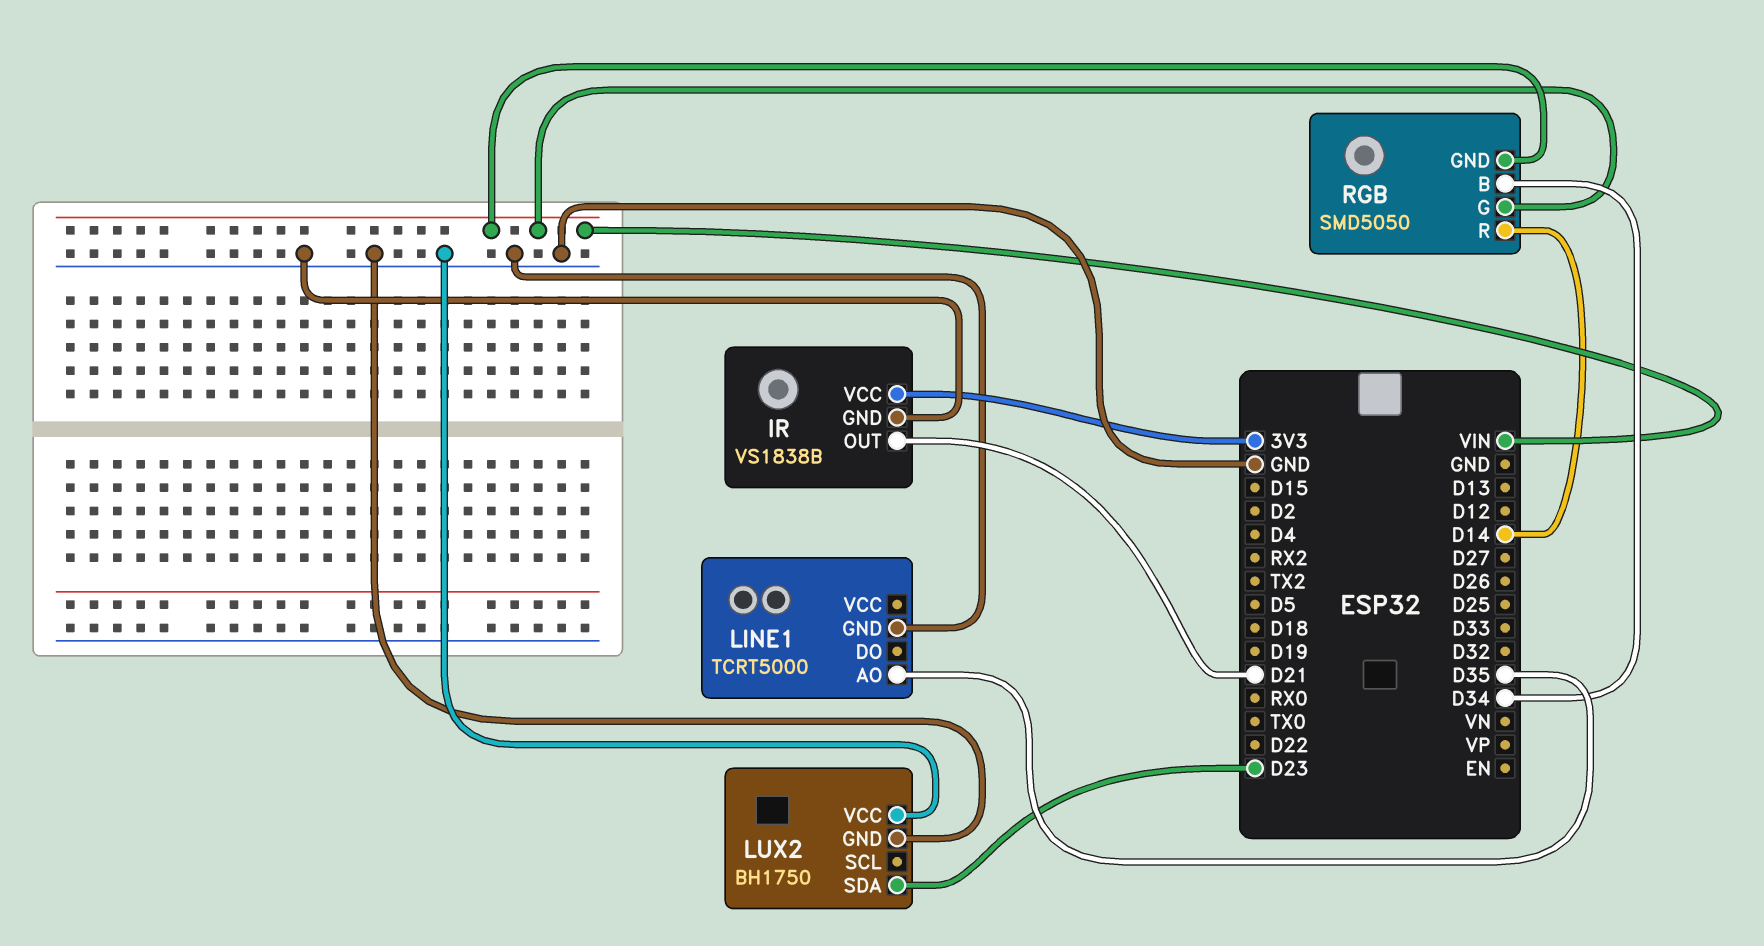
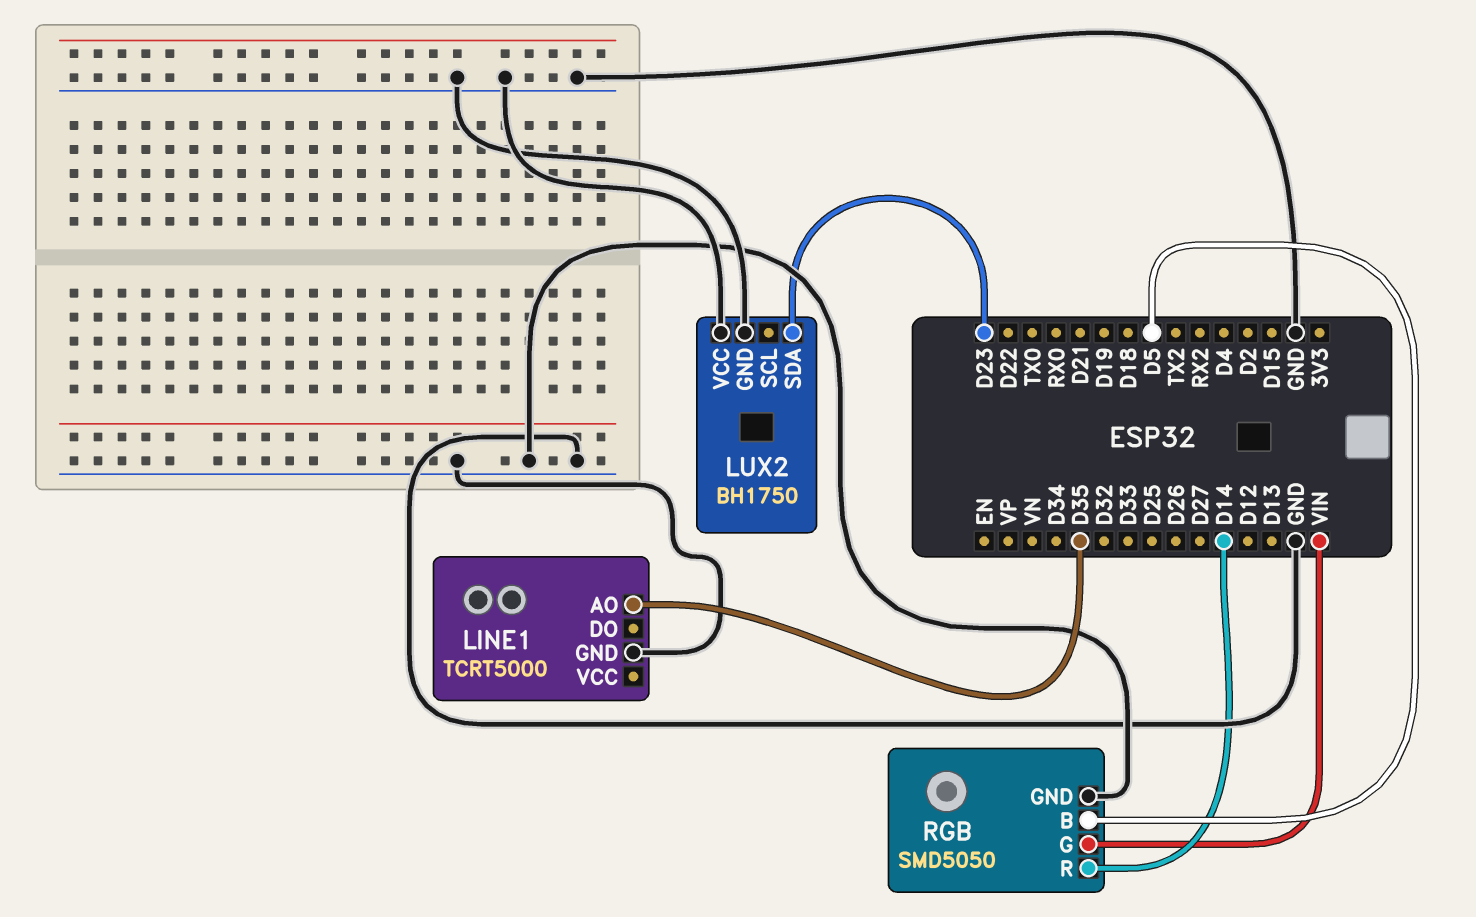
IR: VS1838B -> none
IR pin GND: GND -> none
IR pin OUT: D21 -> none
IR pin VCC: 3V3 -> none
RGB pin B: D34 -> D5
RGB pin GND: VIN -> GND

